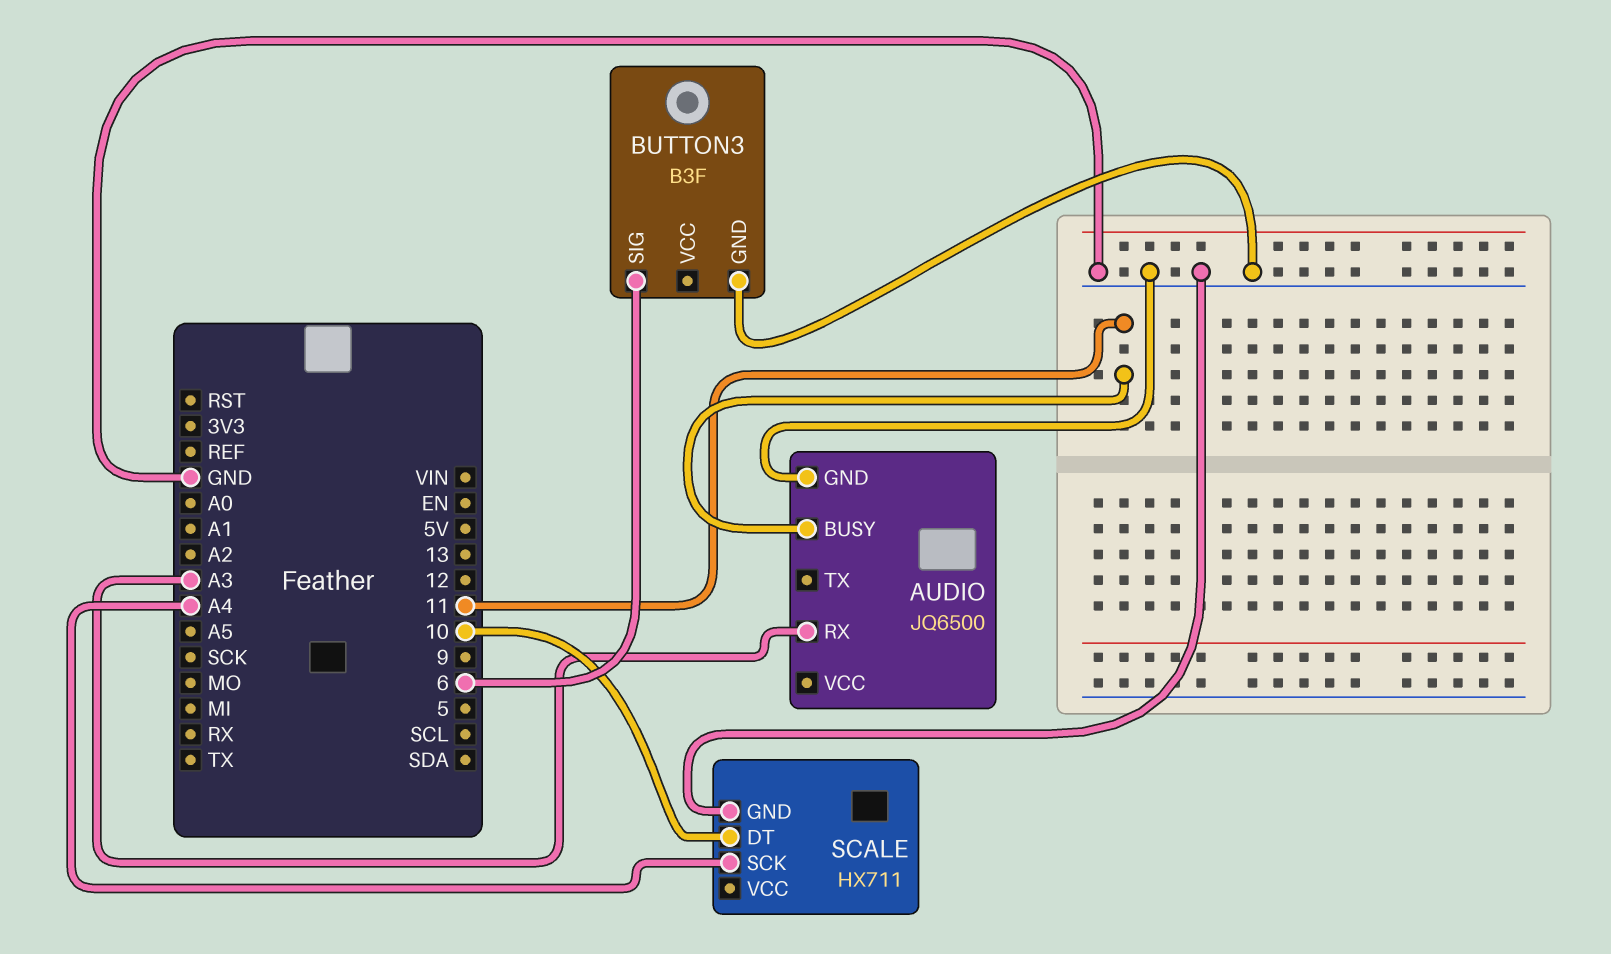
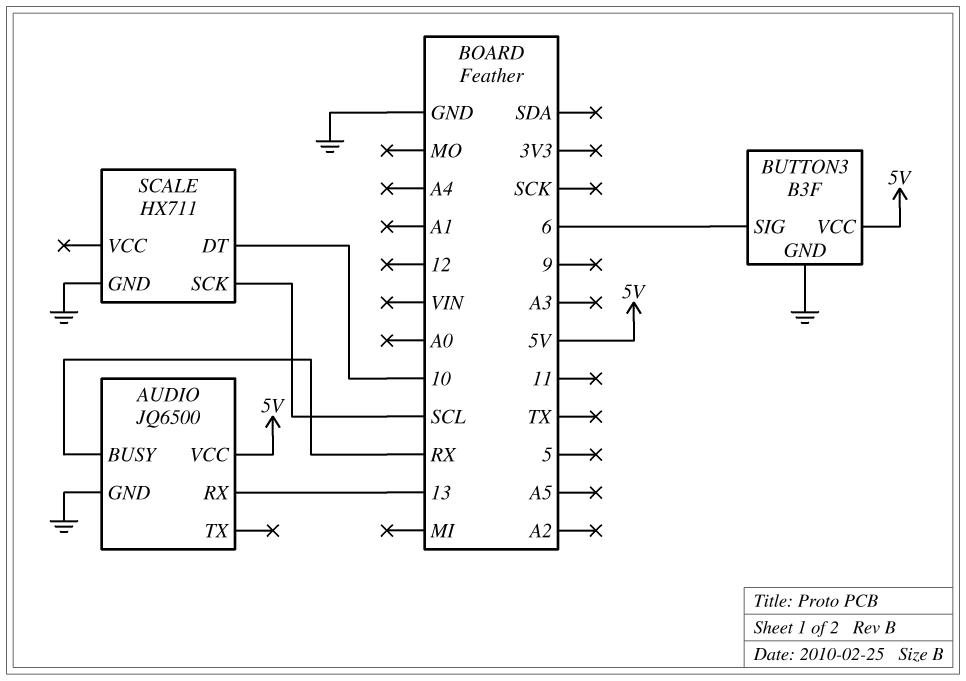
AUDIO pin BUSY: 11 -> RX
AUDIO pin RX: A3 -> 13
AUDIO pin VCC: none -> 5V
BUTTON3 pin VCC: none -> 5V
SCALE pin SCK: A4 -> SCL

